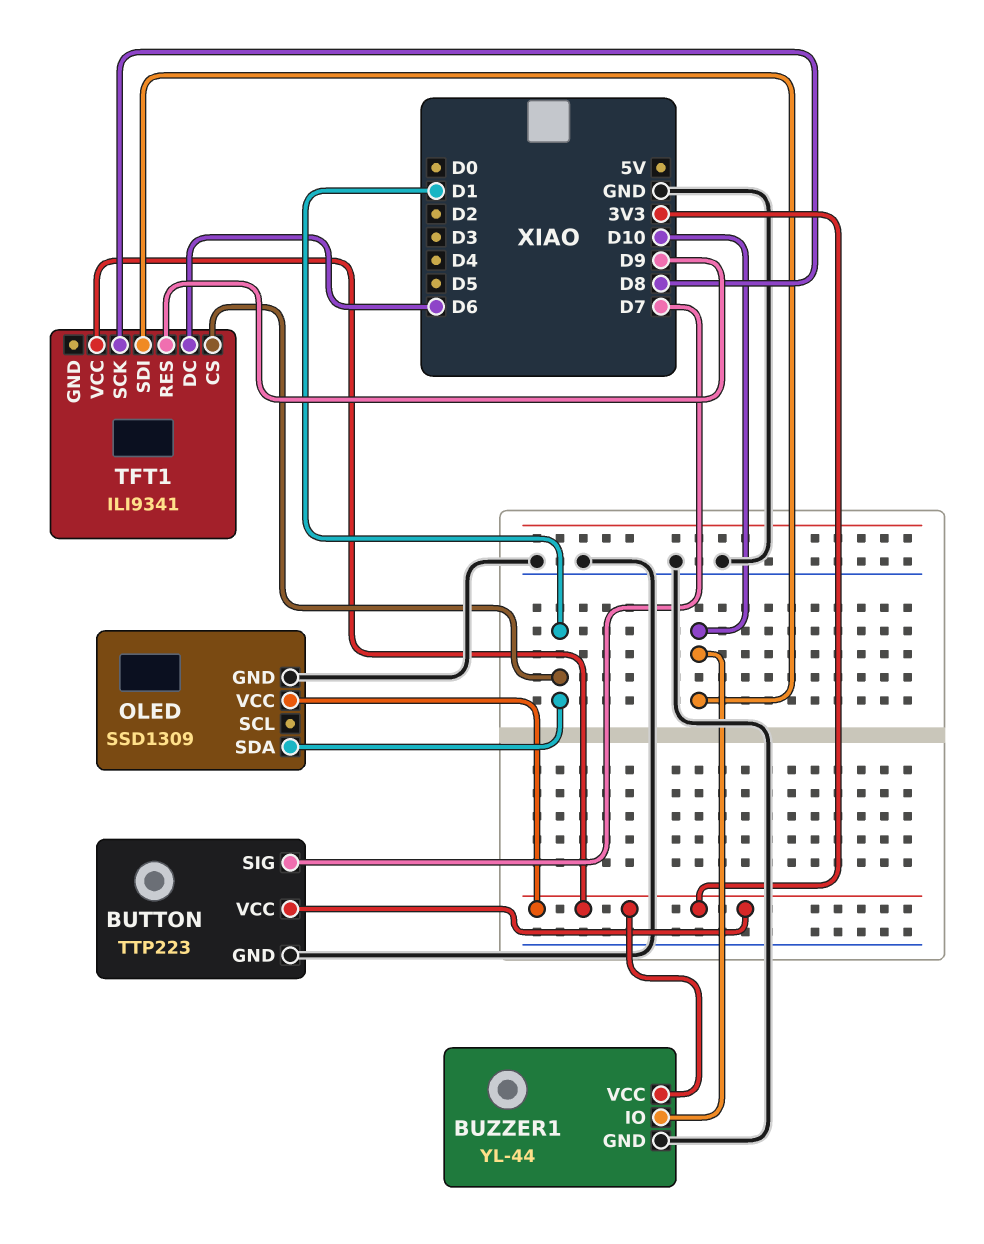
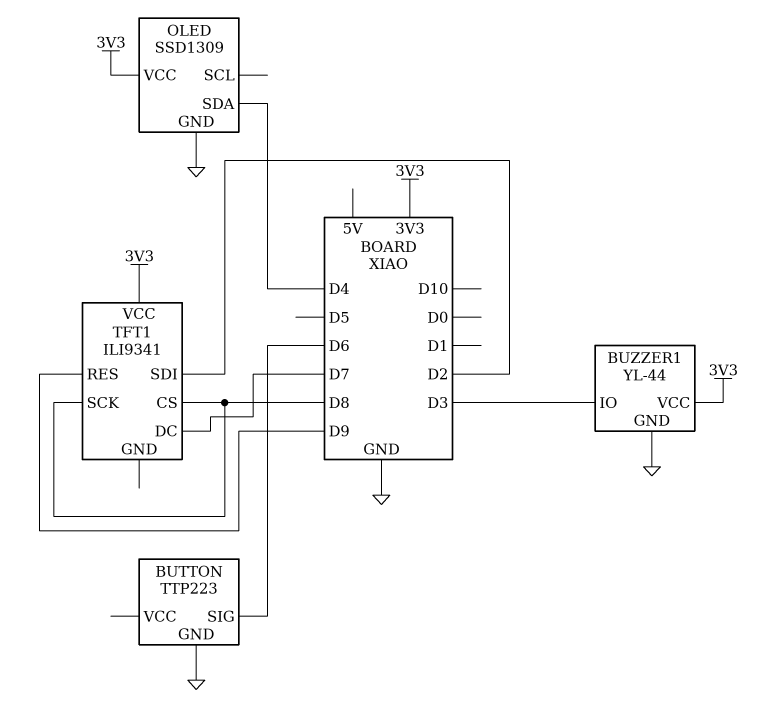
BUTTON pin SIG: D7 -> D6
BUTTON pin VCC: 3V3 -> none
BUZZER1 pin IO: D10 -> D3
OLED pin SDA: D1 -> D4
TFT1 pin CS: D1 -> D8
TFT1 pin DC: D6 -> D7
TFT1 pin SDI: D10 -> D2

